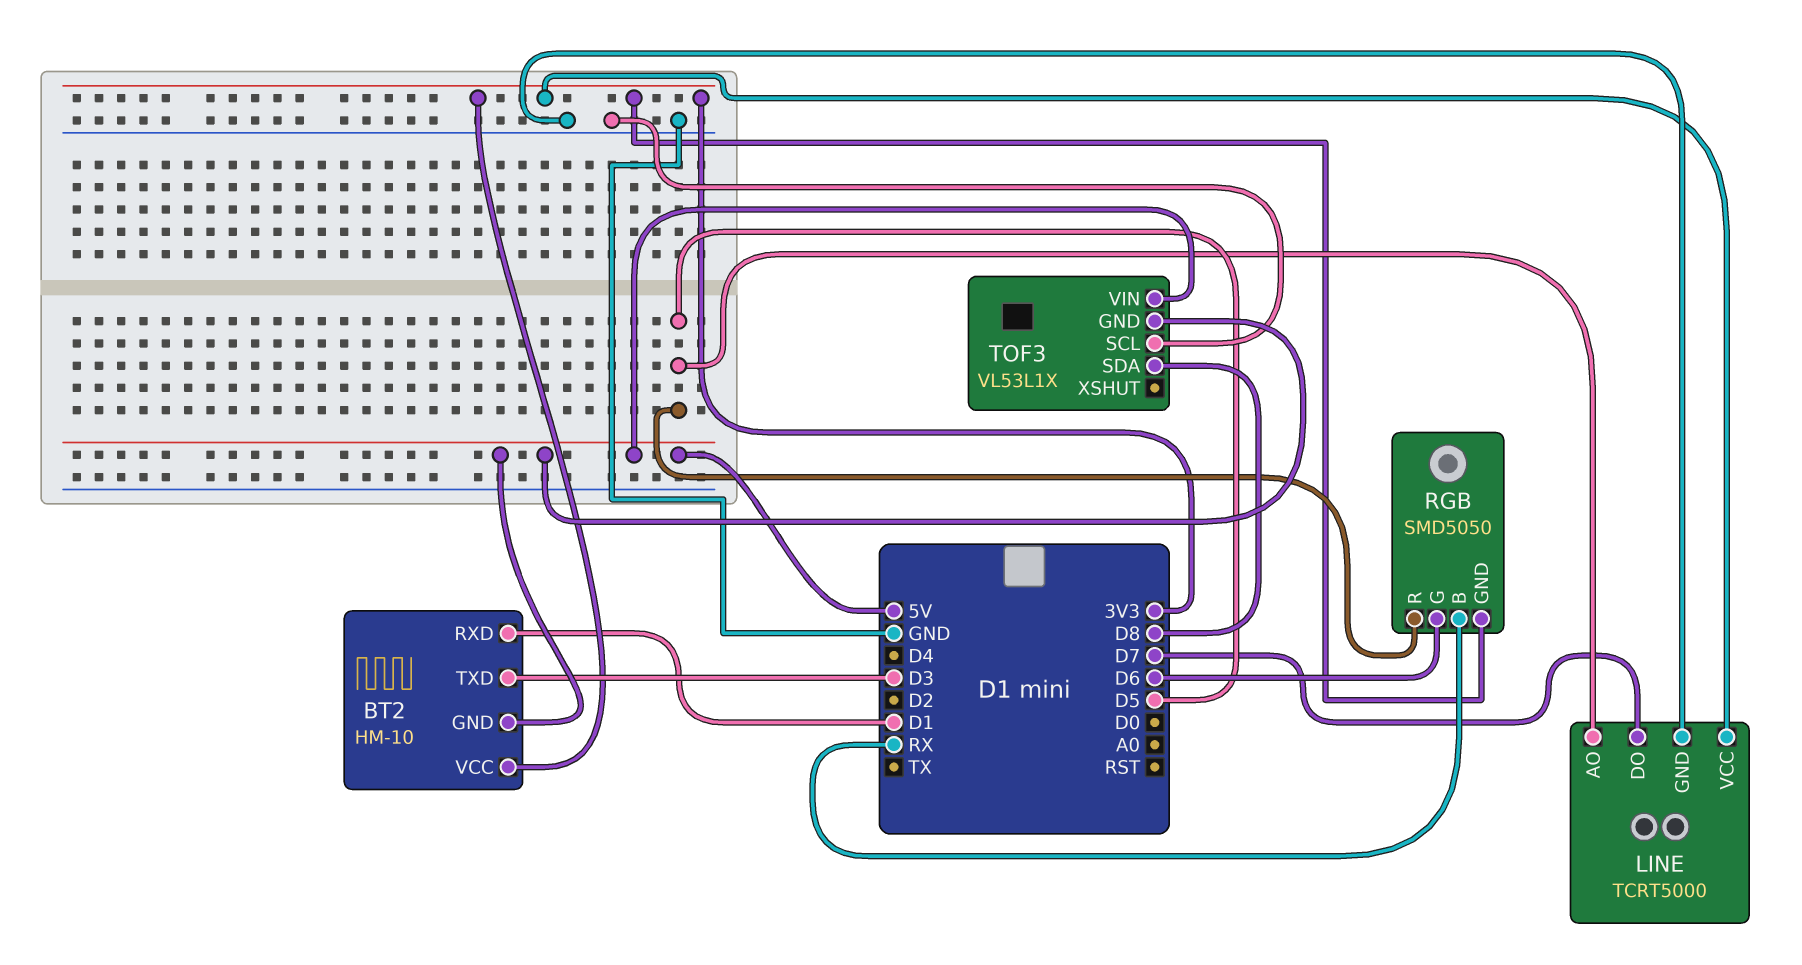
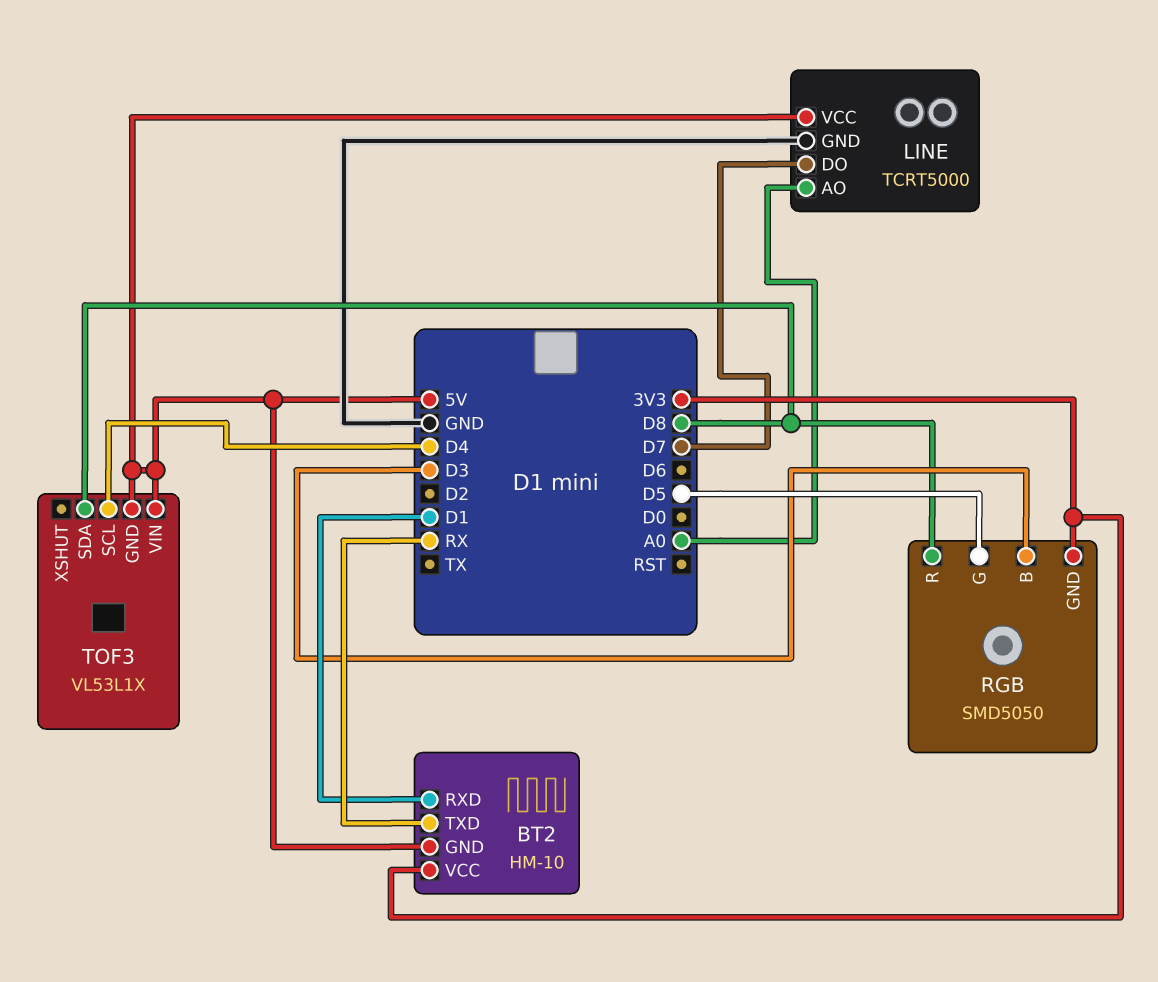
BT2 pin TXD: D3 -> RX
LINE pin AO: D5 -> A0
LINE pin VCC: 3V3 -> 5V
RGB pin B: RX -> D3
RGB pin G: D6 -> D5
RGB pin R: D5 -> D8
TOF3 pin SCL: GND -> D4

